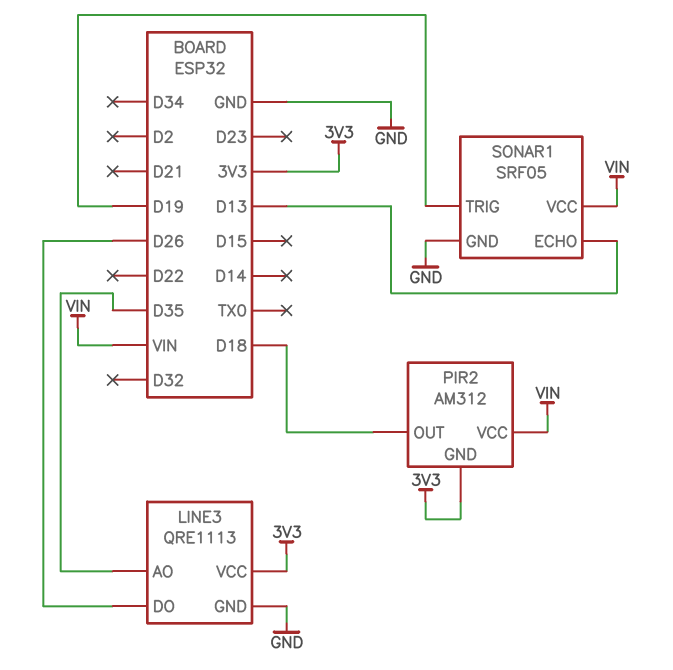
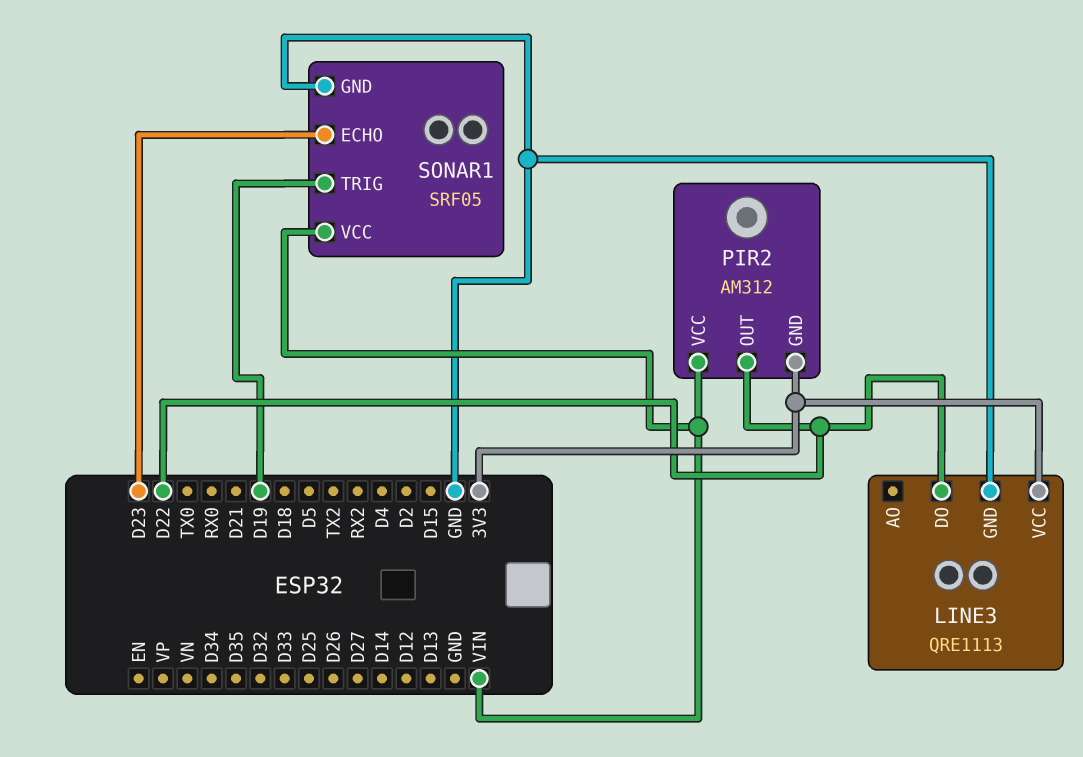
LINE3 pin AO: D35 -> none
LINE3 pin DO: D26 -> D22
PIR2 pin OUT: D18 -> D22
SONAR1 pin ECHO: D13 -> D23

